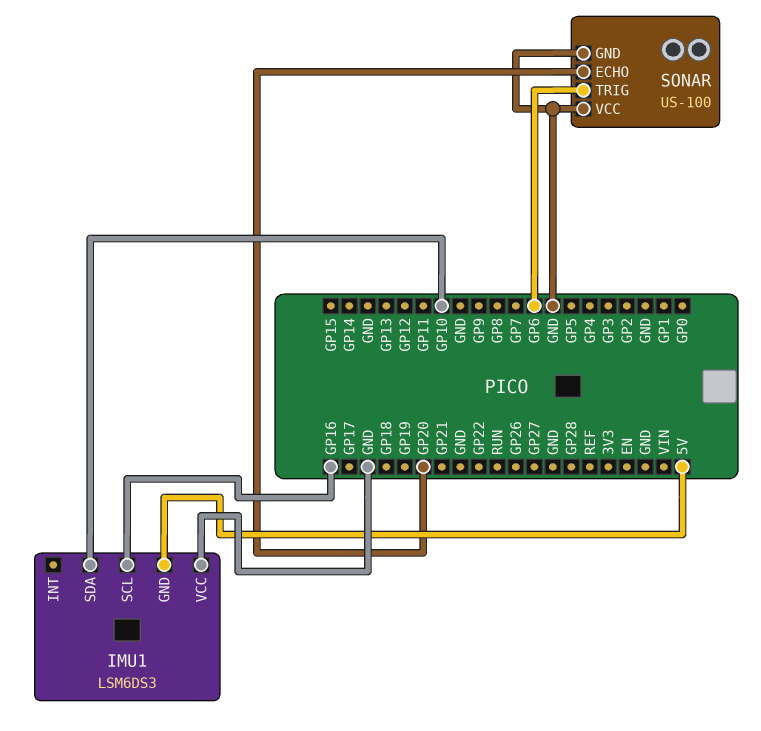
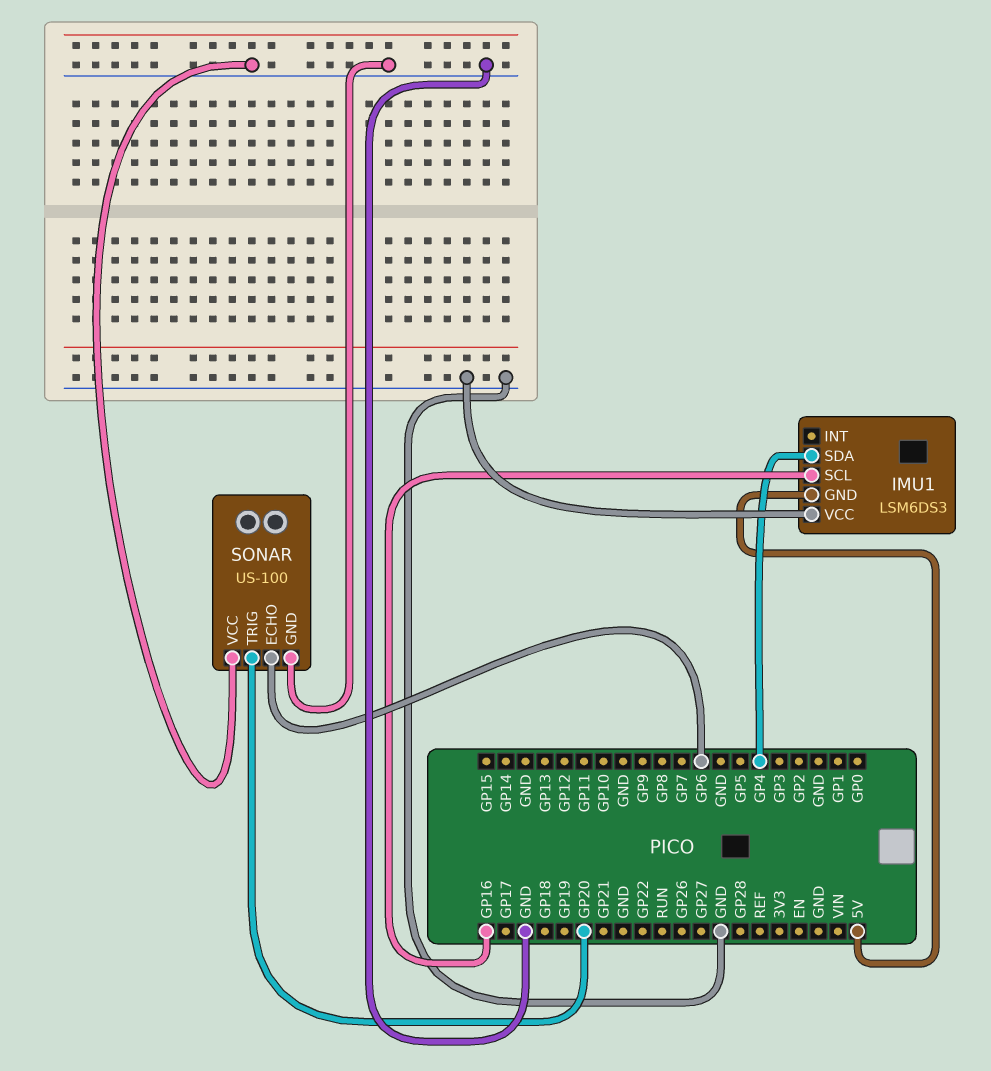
IMU1 pin SDA: GP10 -> GP4
SONAR pin ECHO: GP20 -> GP6
SONAR pin TRIG: GP6 -> GP20

